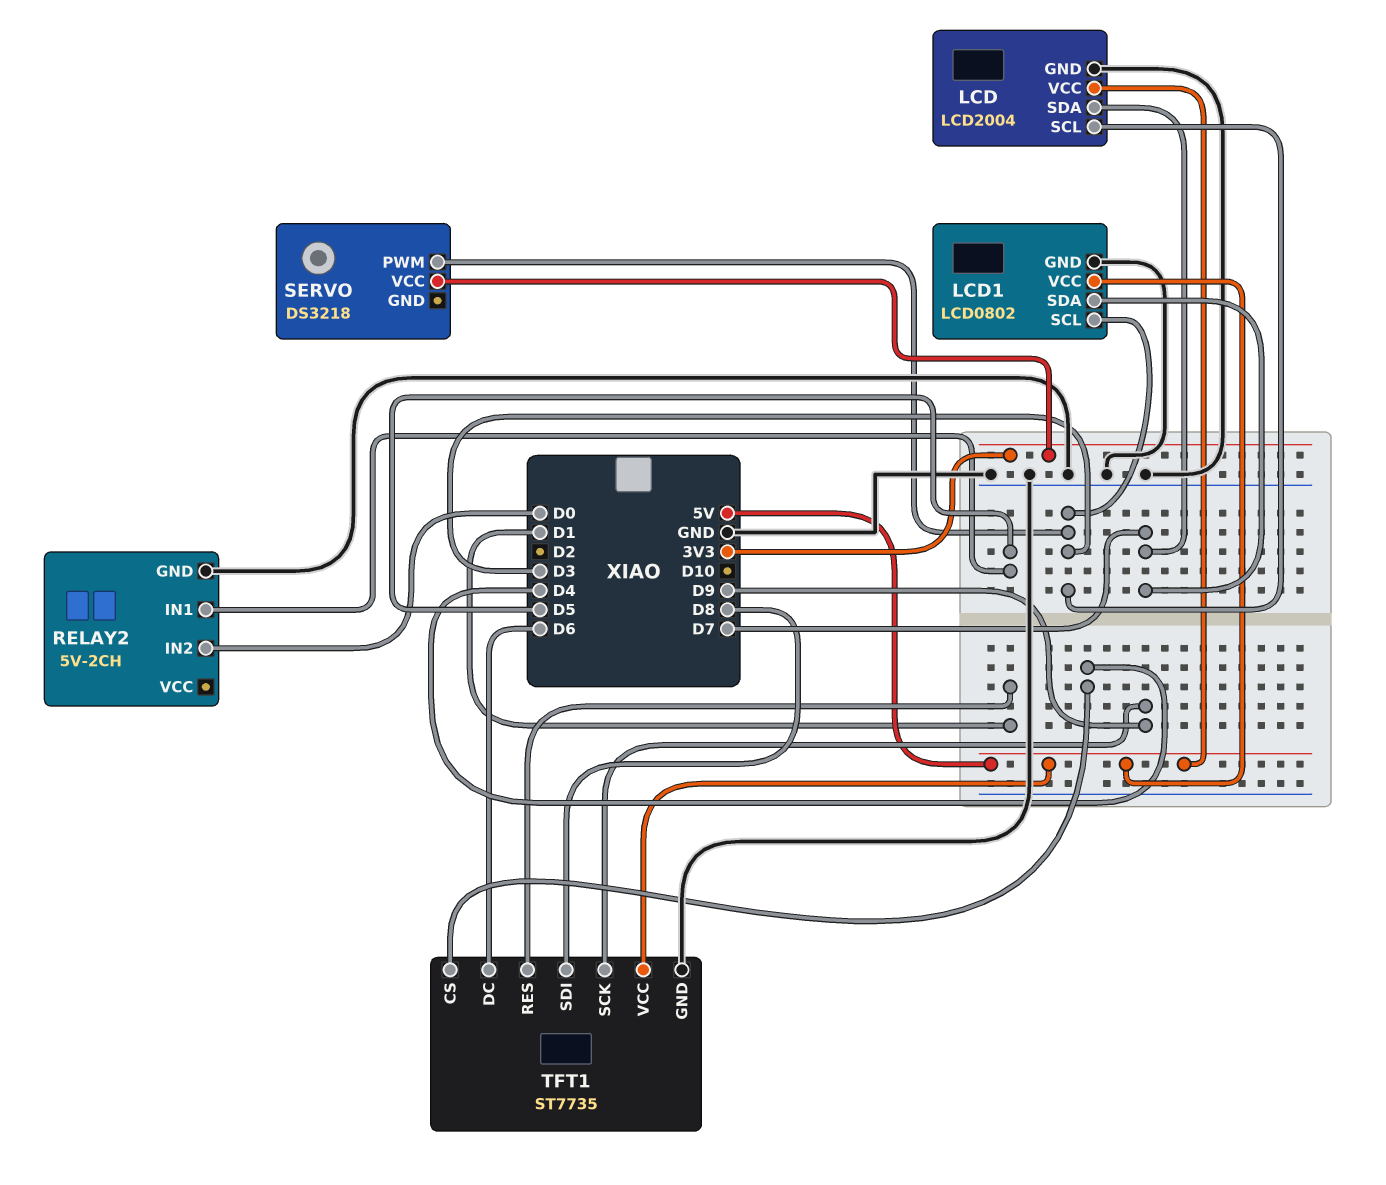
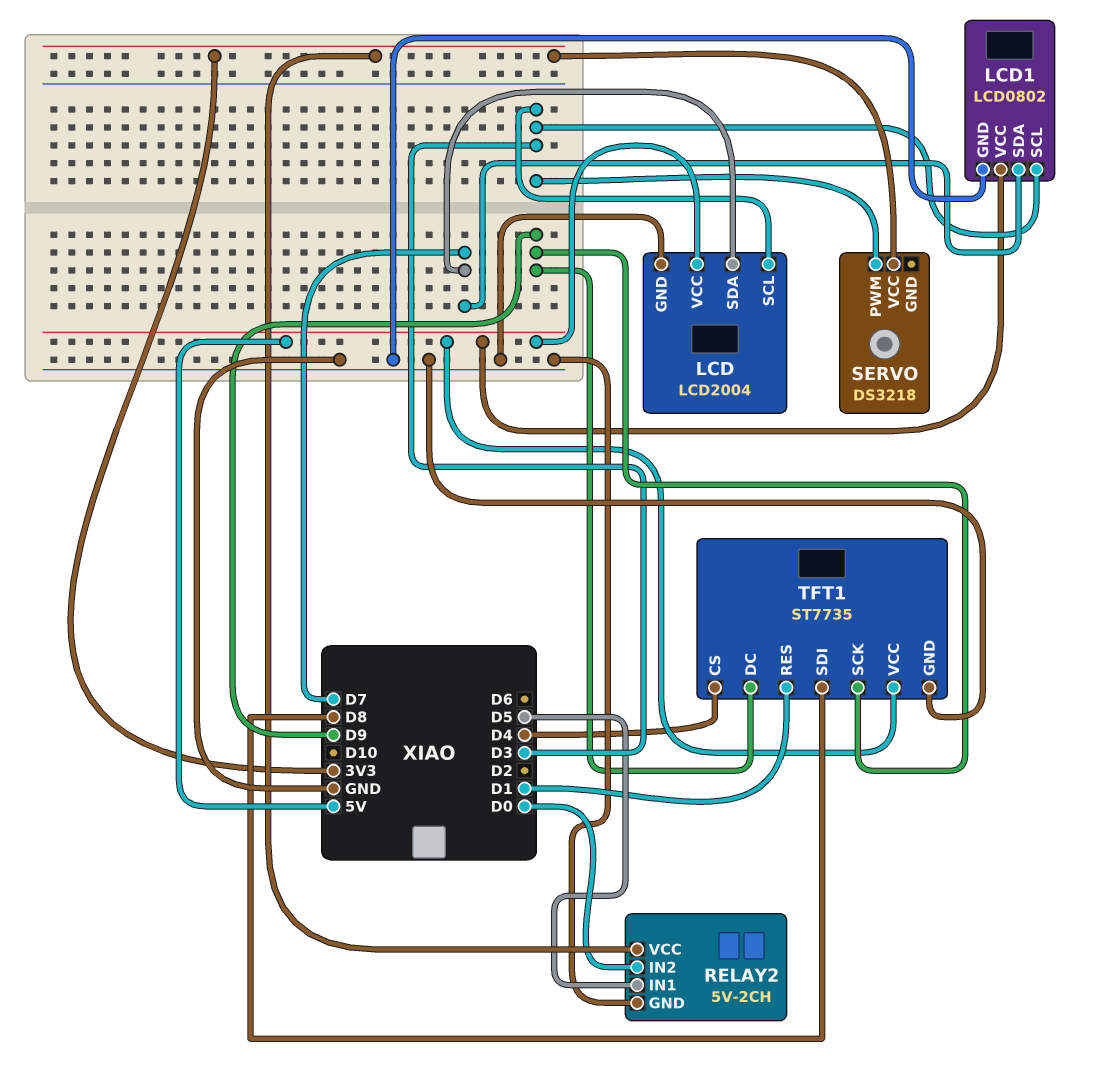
RELAY2 pin VCC: none -> 3V3
TFT1 pin DC: D6 -> D9

